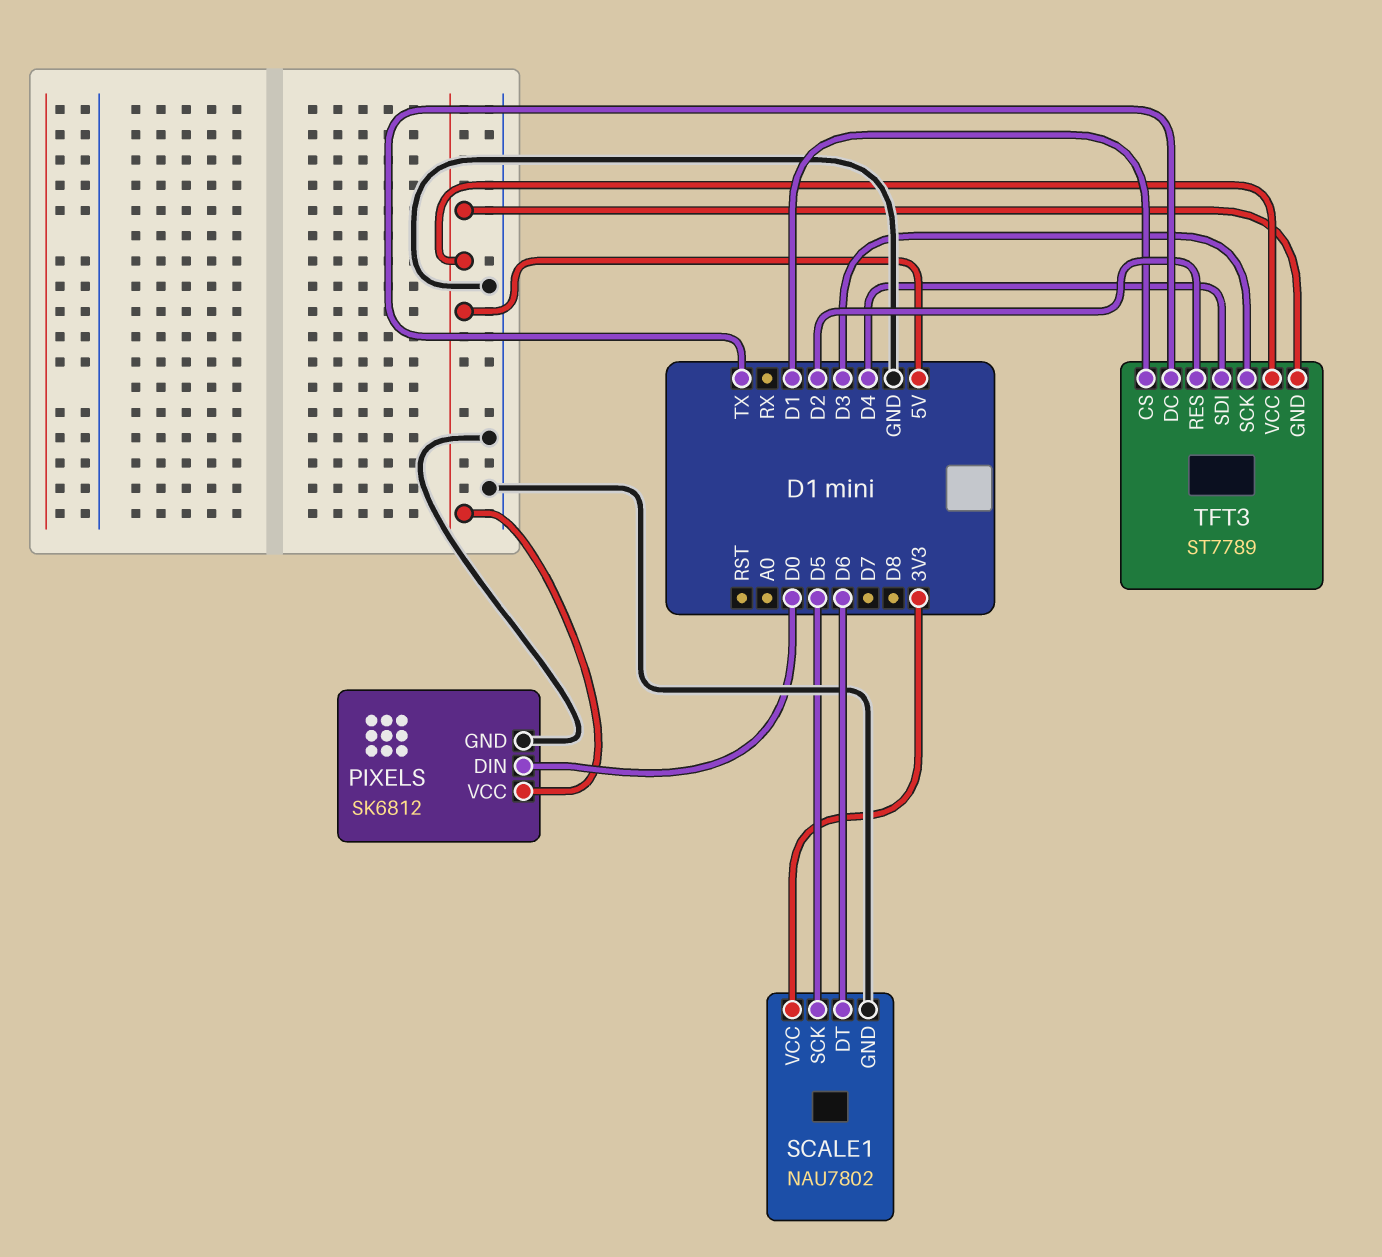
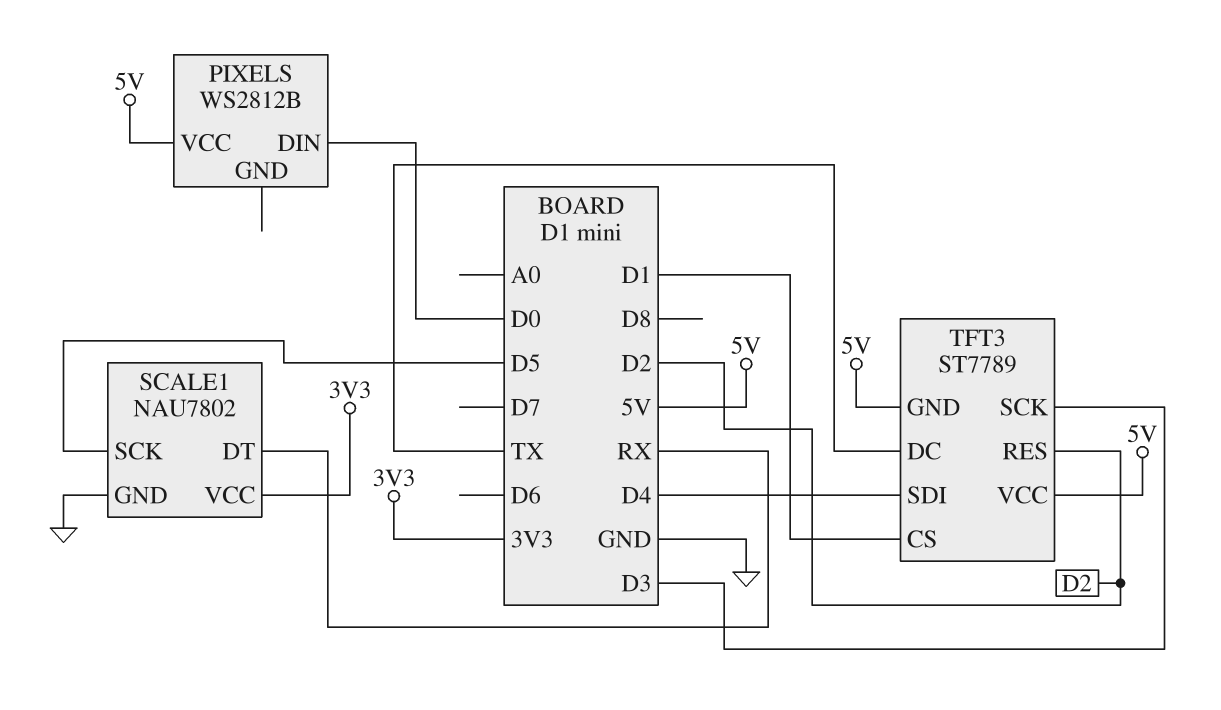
PIXELS: SK6812 -> WS2812B
PIXELS pin GND: GND -> none
SCALE1 pin DT: D6 -> RX

